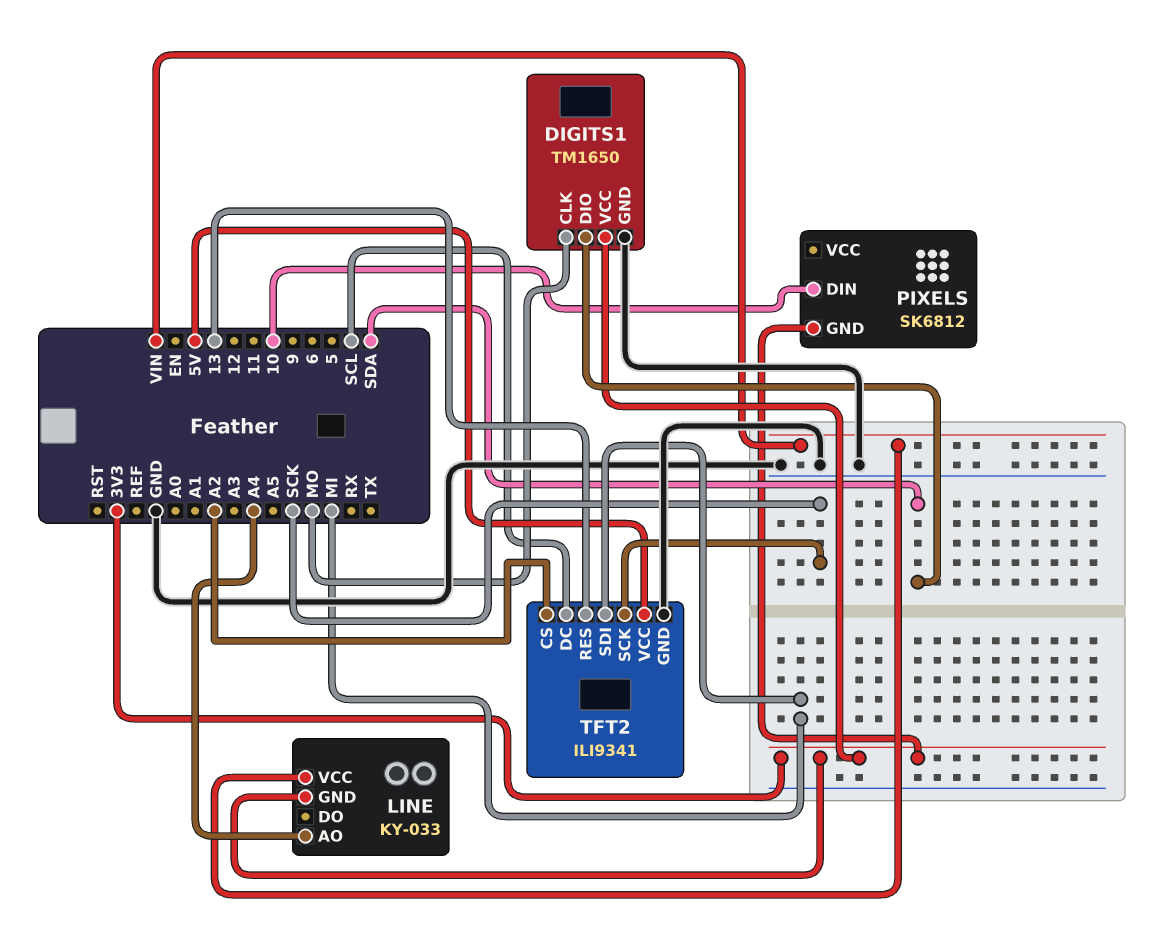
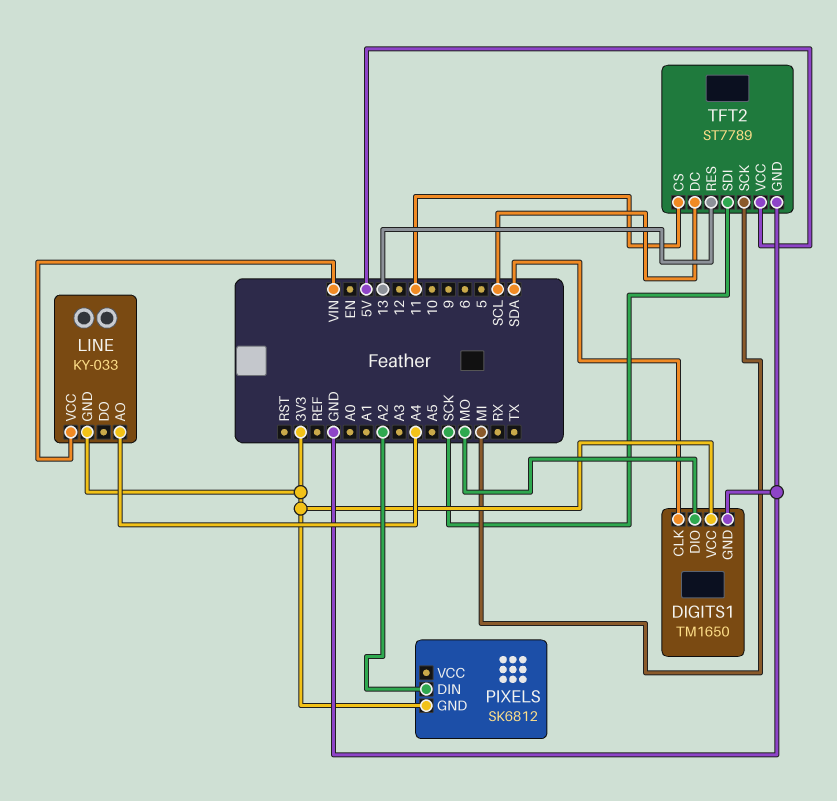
DIGITS1 pin CLK: MO -> SDA
DIGITS1 pin DIO: SDA -> MO
PIXELS pin DIN: 10 -> A2
TFT2: ILI9341 -> ST7789
TFT2 pin CS: A2 -> 11
TFT2 pin SCK: SCK -> MI
TFT2 pin SDI: MI -> SCK

